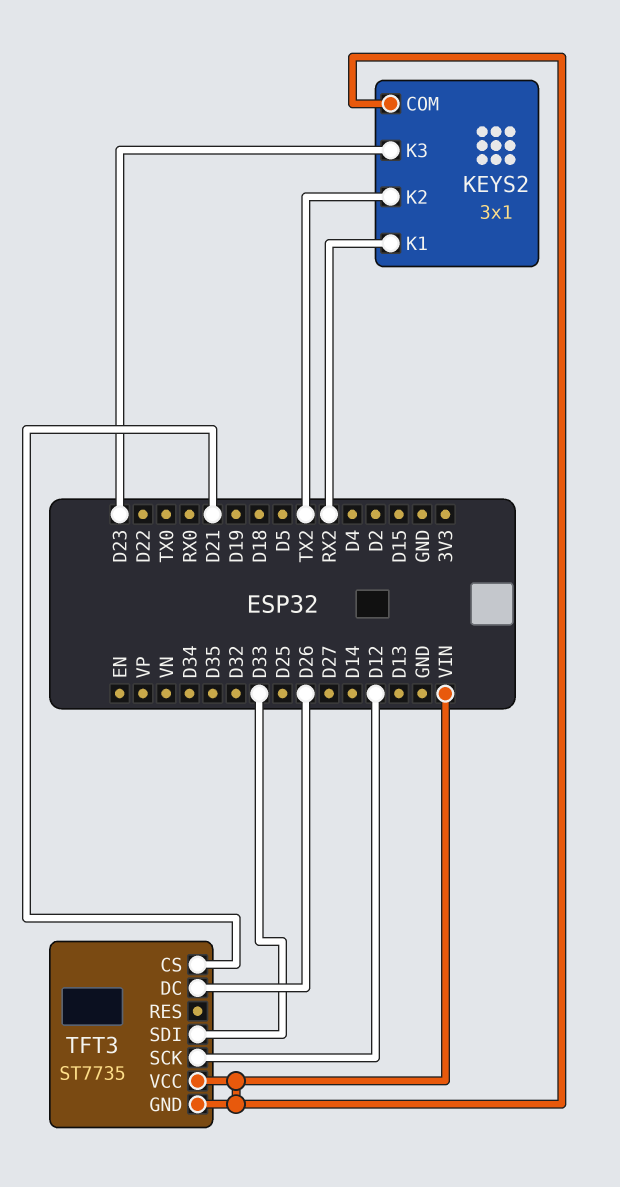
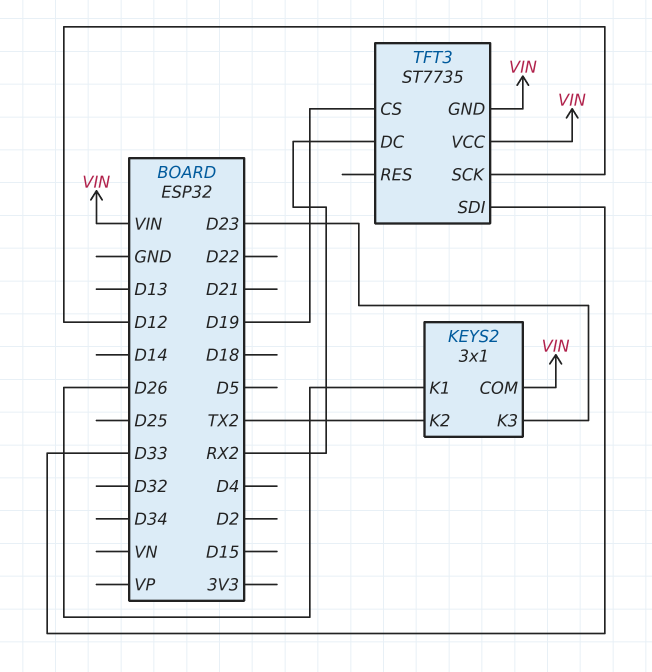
KEYS2 pin K1: RX2 -> D26
TFT3 pin CS: D21 -> D19
TFT3 pin DC: D26 -> RX2

